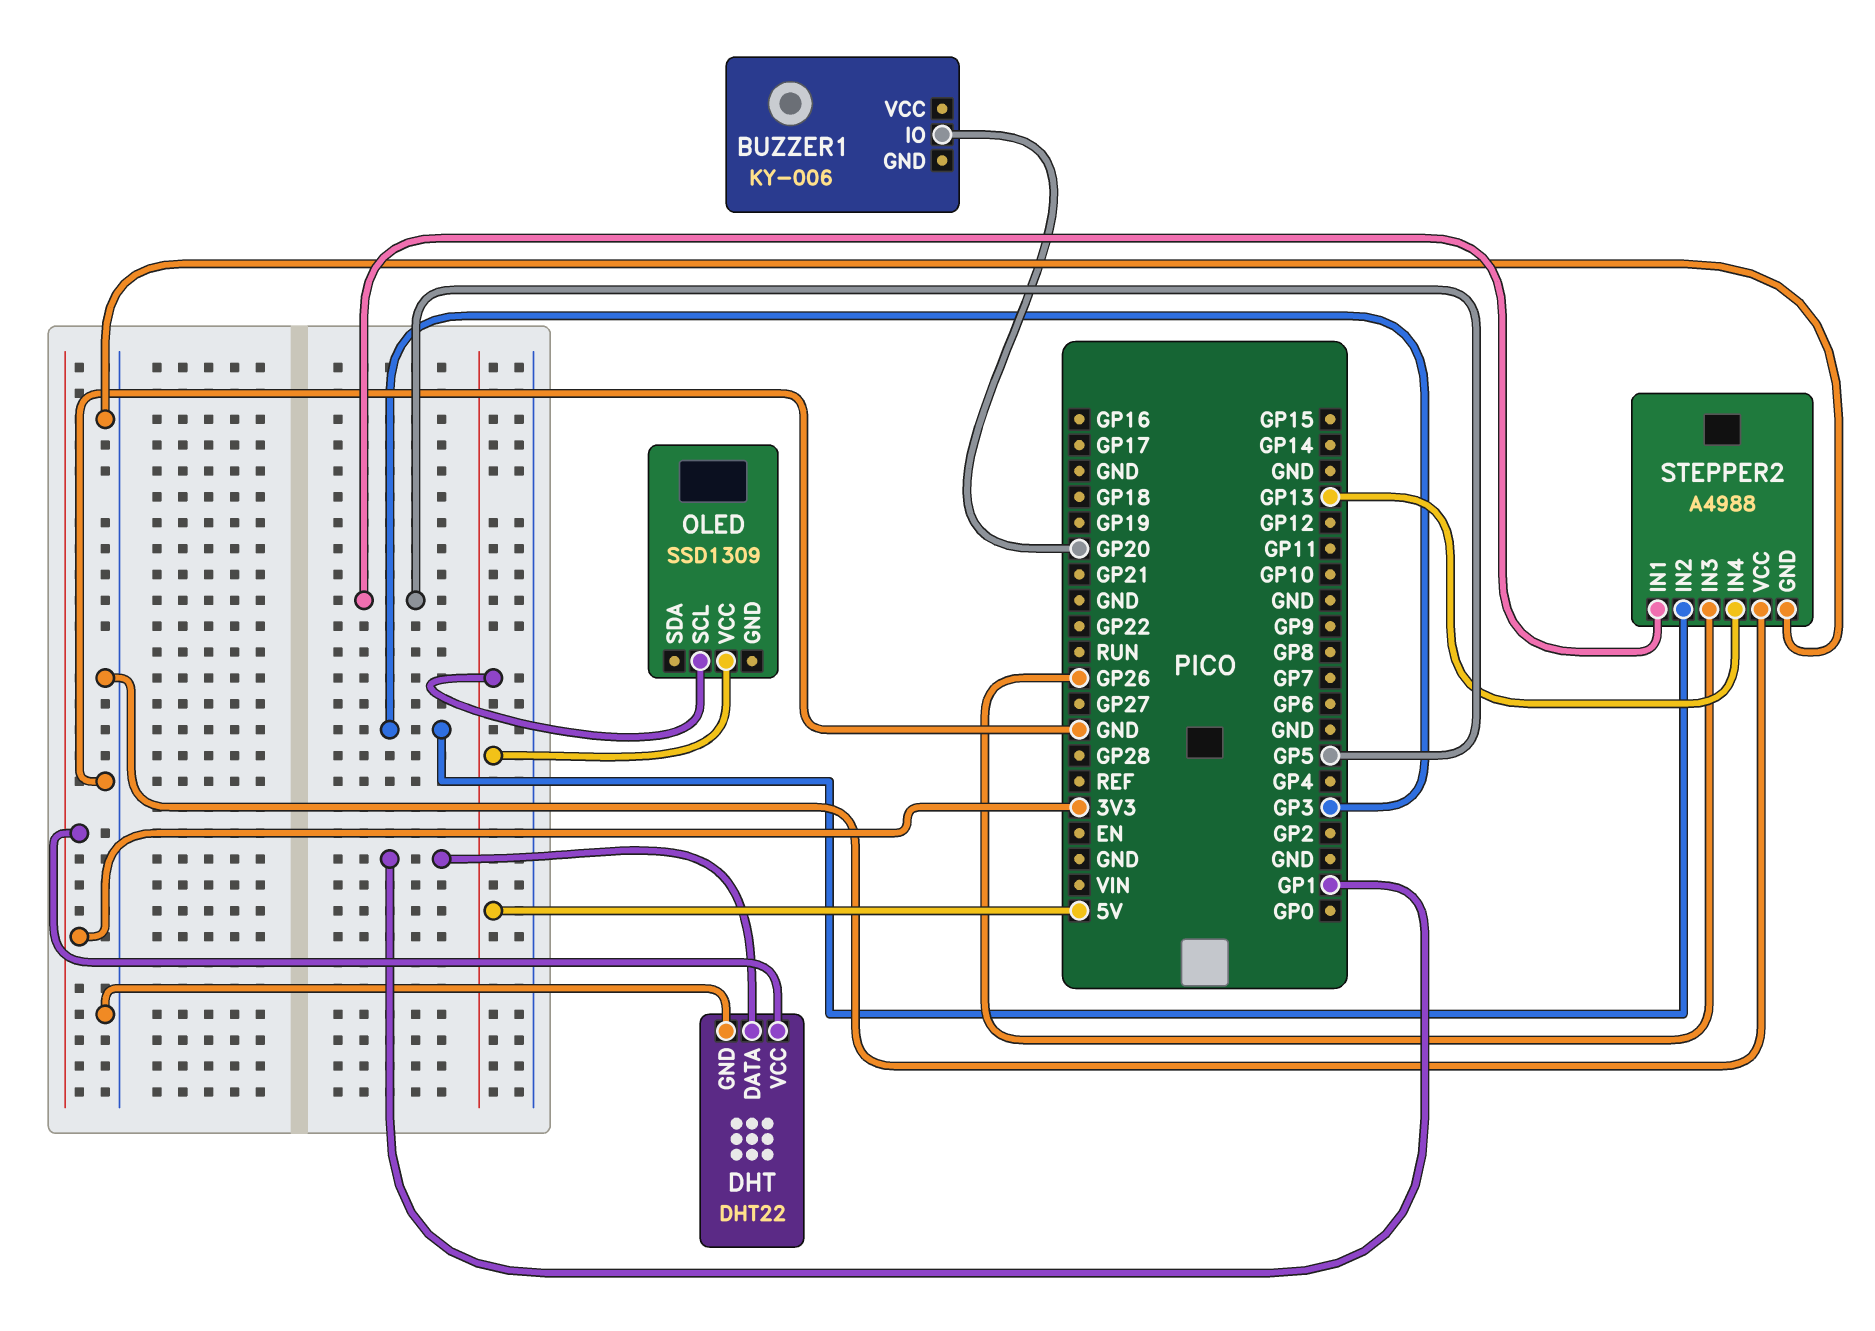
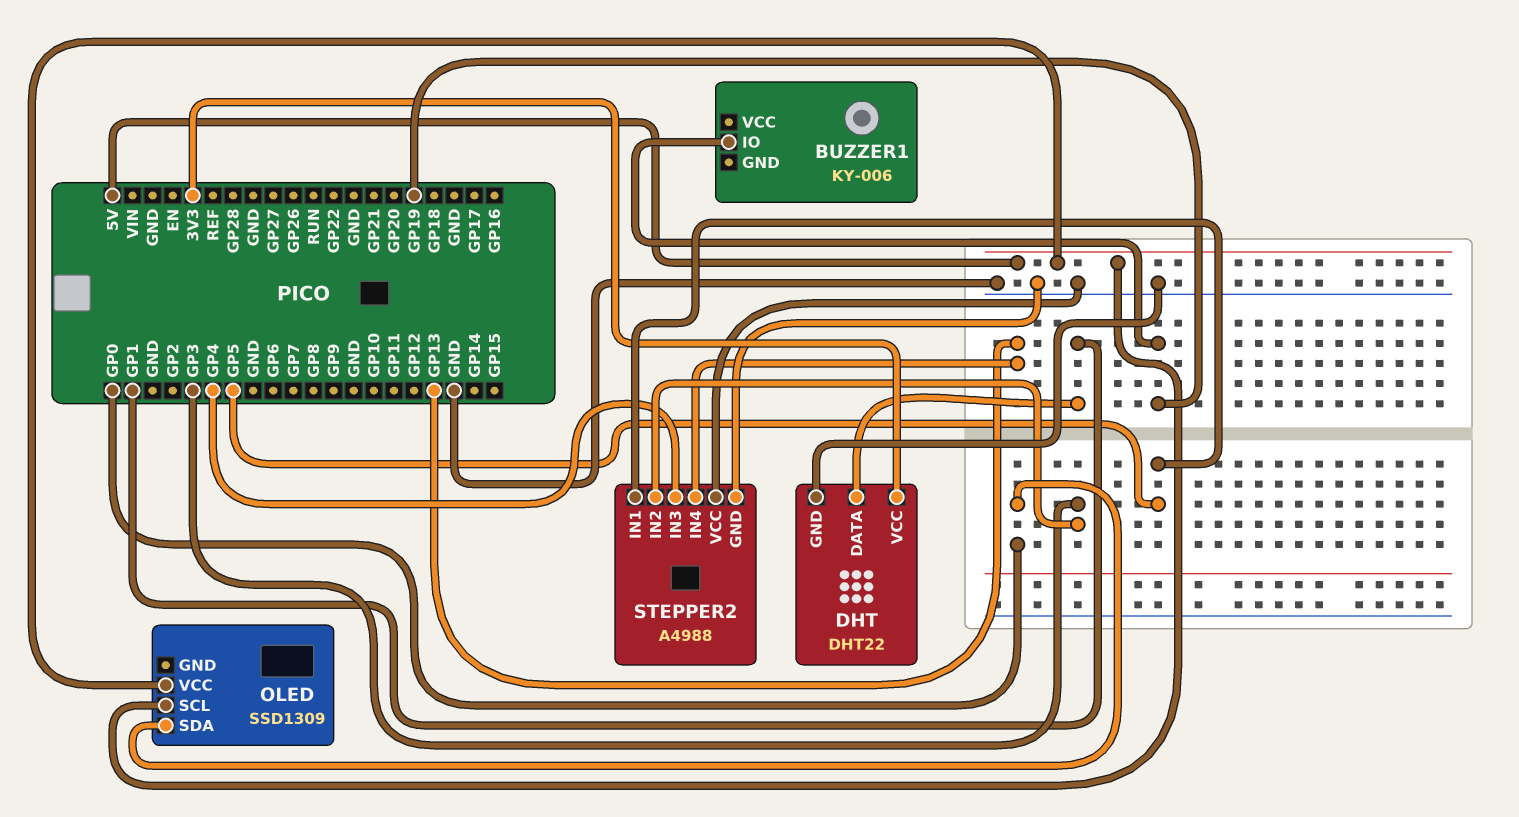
BUZZER1 pin IO: GP20 -> GP19
OLED pin SDA: none -> GP0
STEPPER2 pin IN3: GP26 -> GP4

